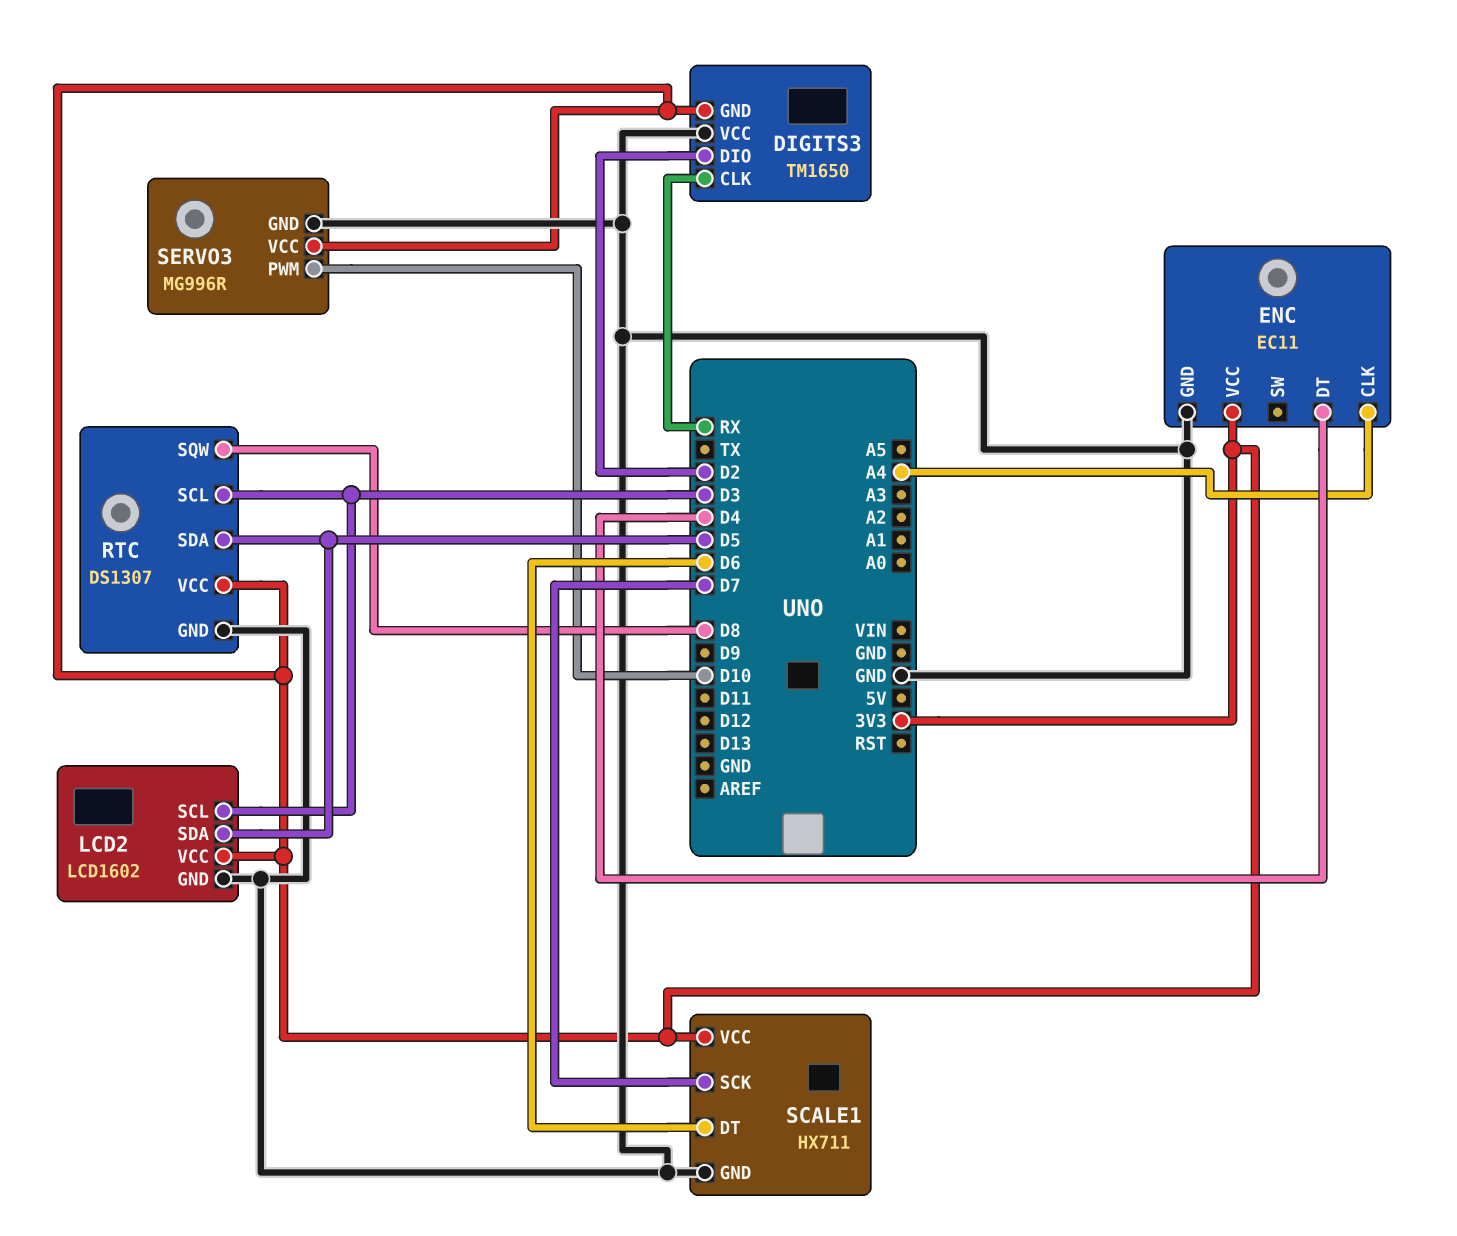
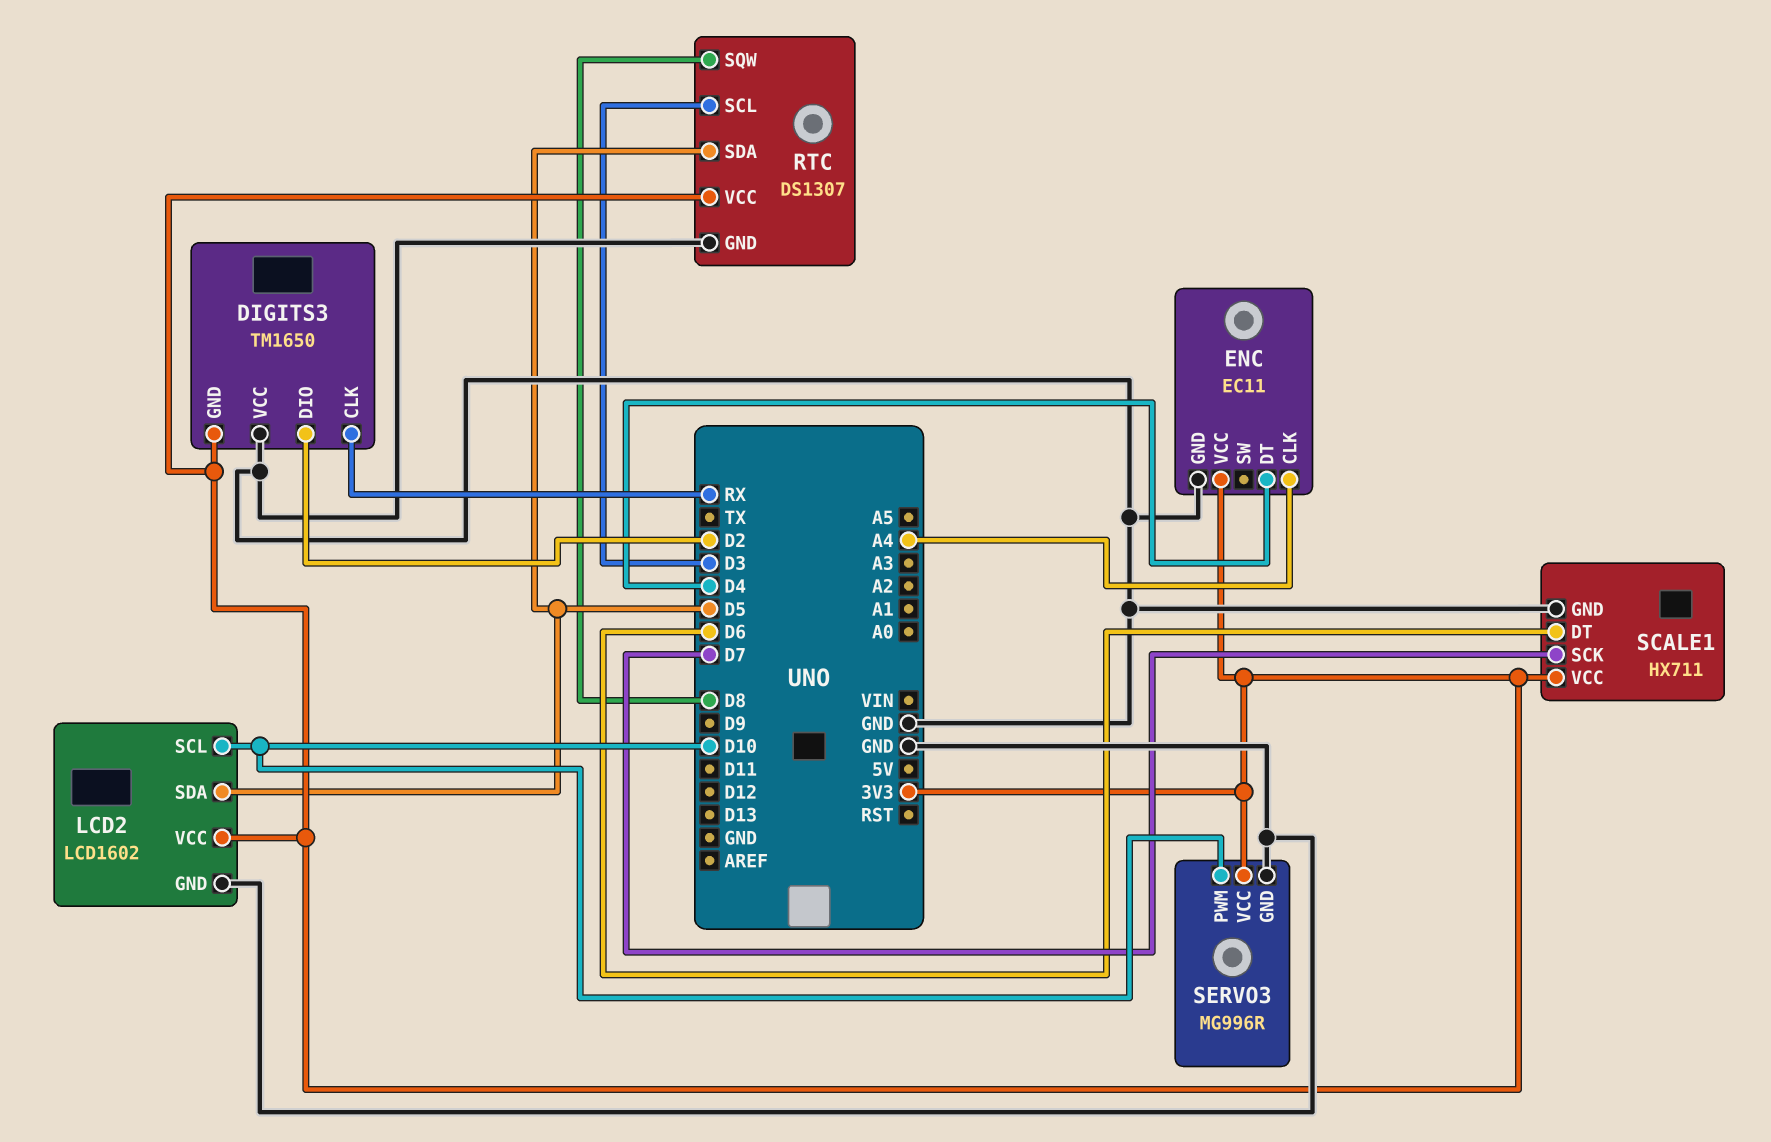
LCD2 pin SCL: D3 -> D10

